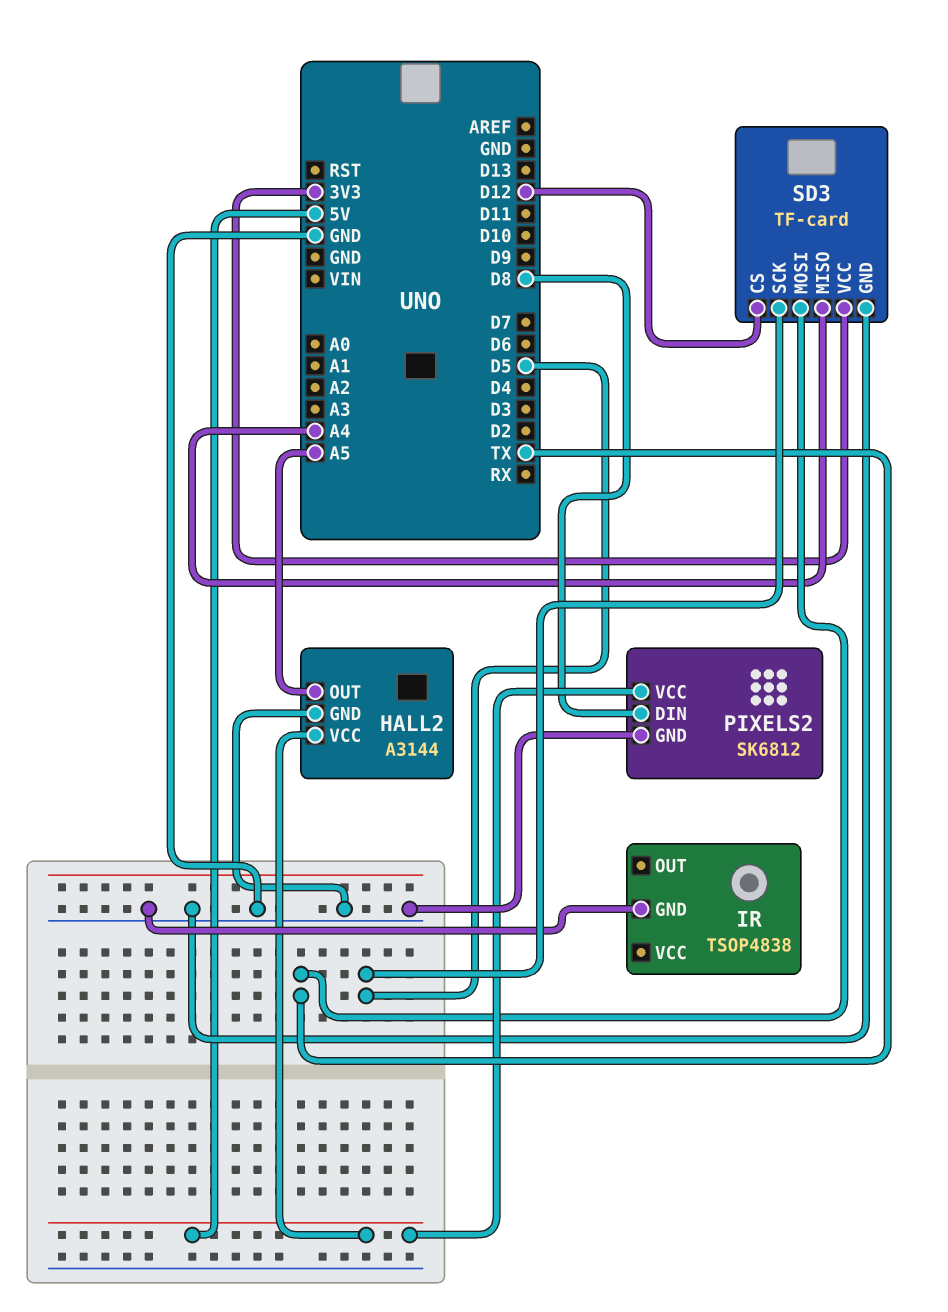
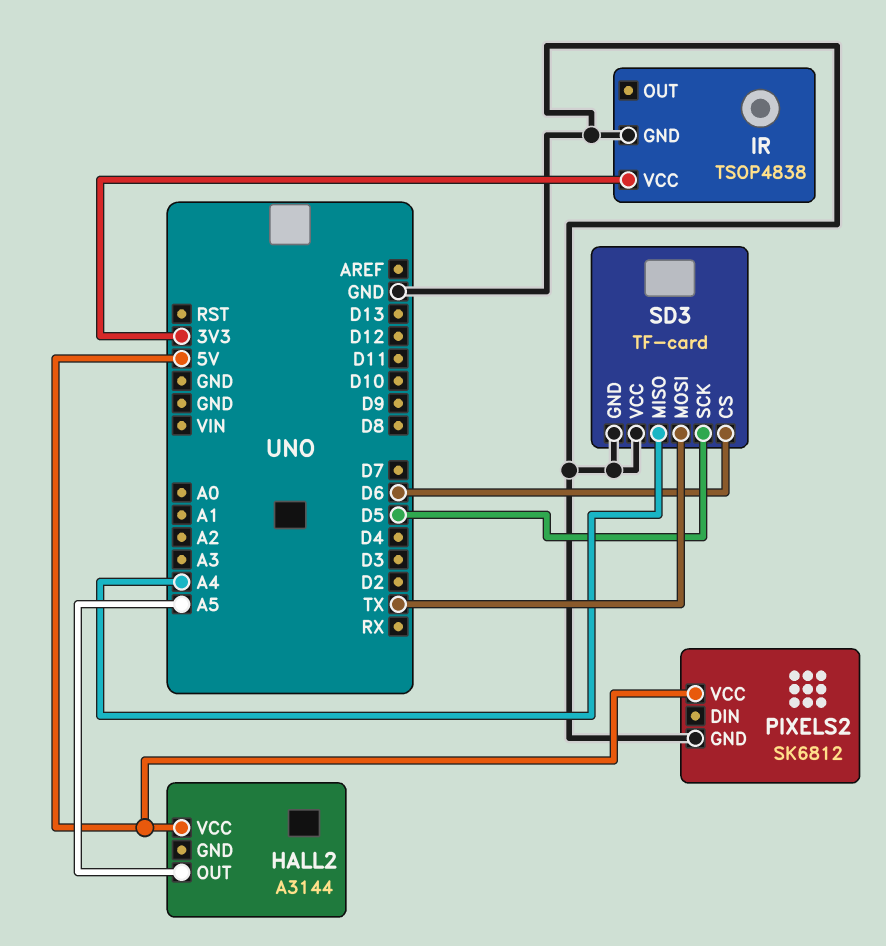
HALL2 pin GND: GND -> none
IR pin VCC: none -> 3V3
PIXELS2 pin DIN: D8 -> none
SD3 pin CS: D12 -> D6
SD3 pin VCC: 3V3 -> GND

